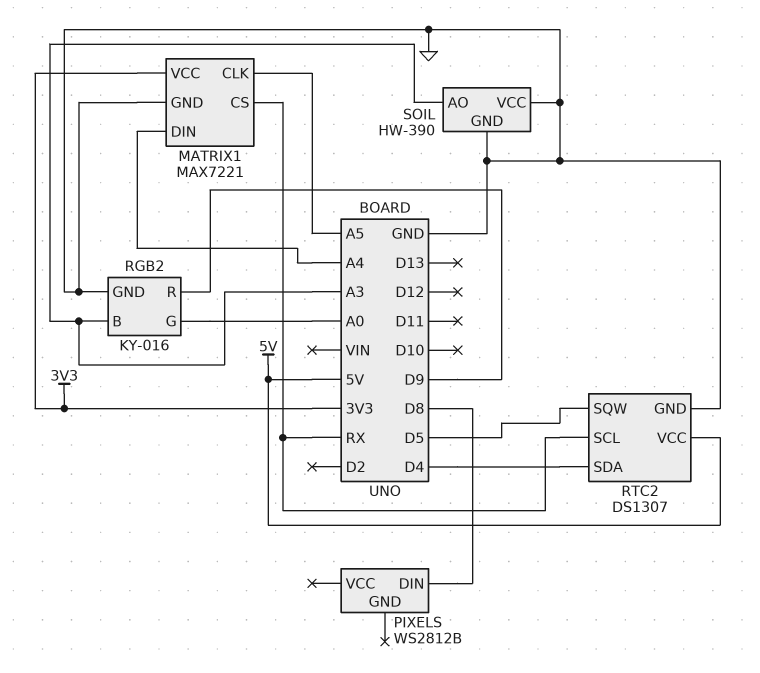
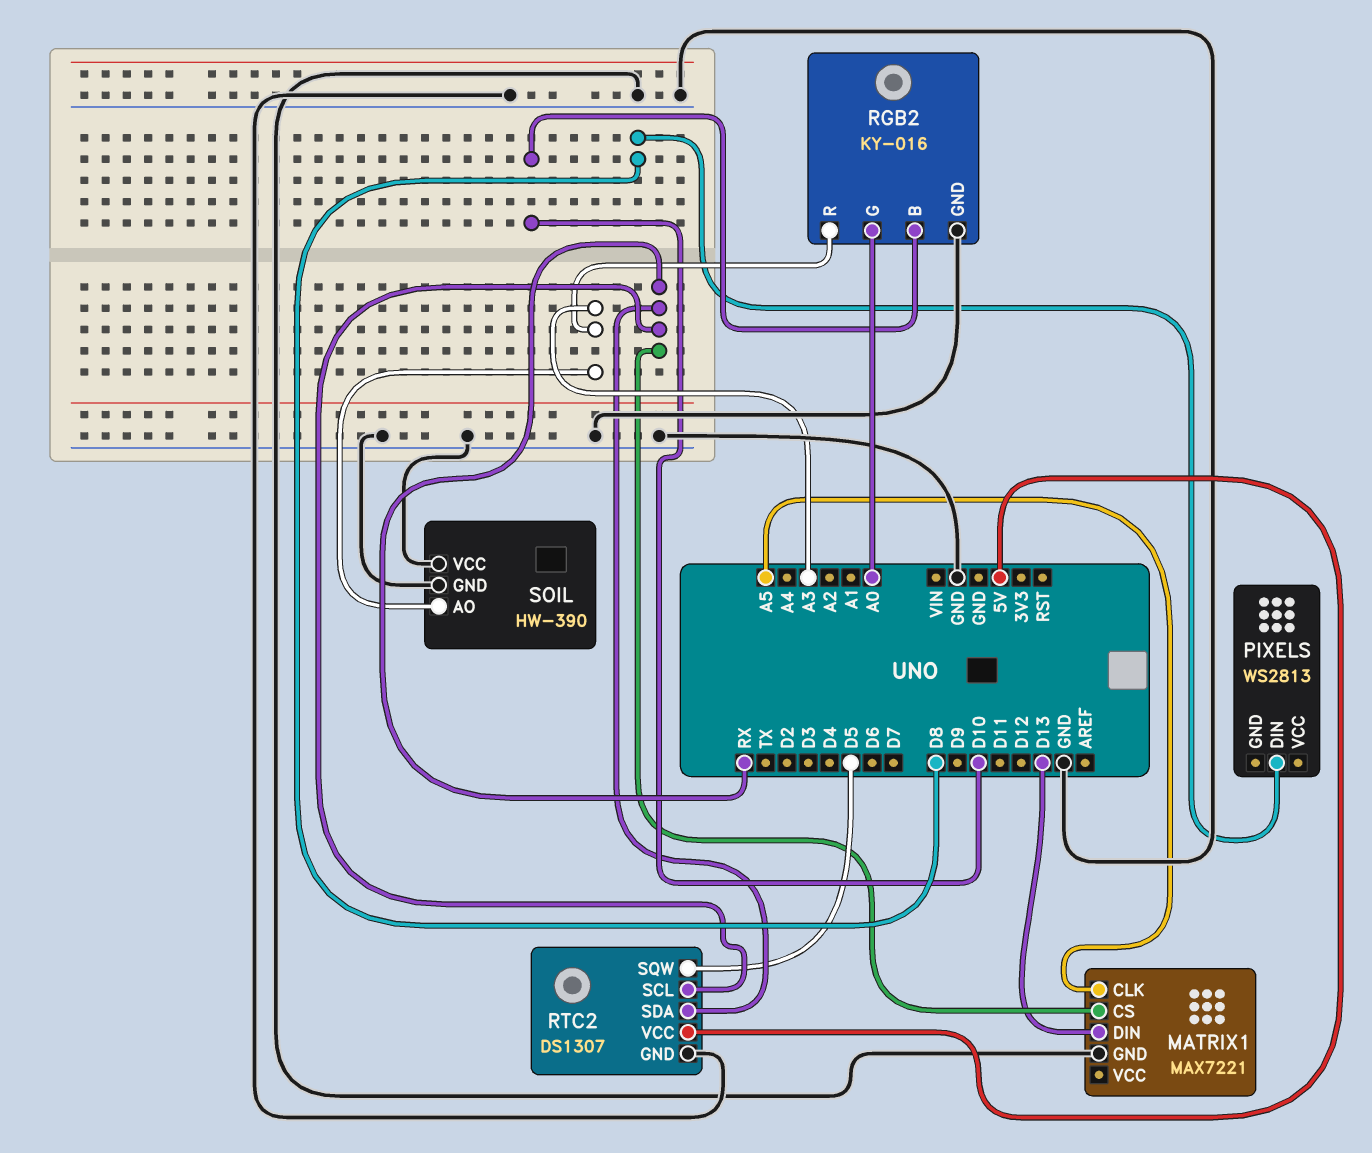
MATRIX1 pin DIN: A4 -> D13
MATRIX1 pin VCC: 3V3 -> none
PIXELS: WS2812B -> WS2813
RGB2 pin B: A3 -> D10
RGB2 pin R: D9 -> A3
RTC2 pin SDA: D4 -> RX

